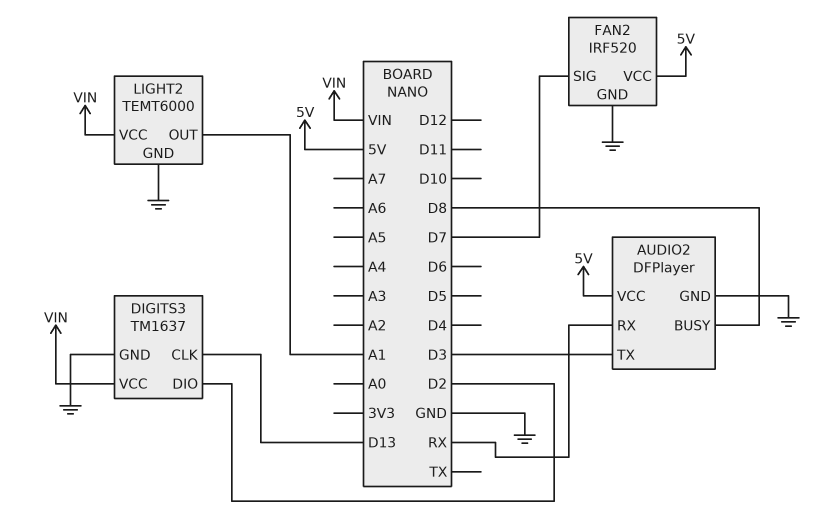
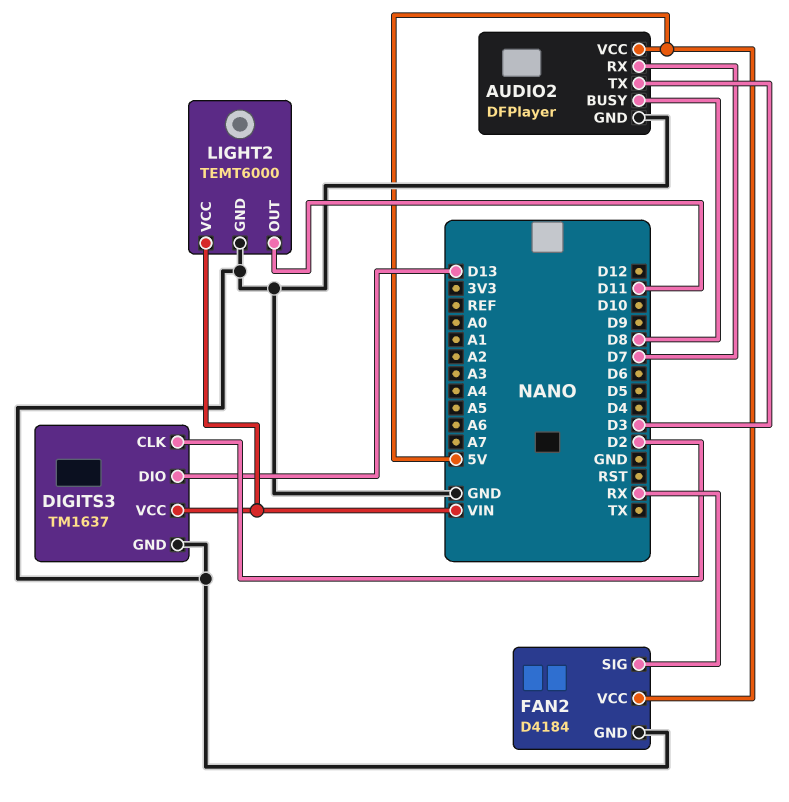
AUDIO2 pin RX: RX -> D7
DIGITS3 pin CLK: D13 -> D2
DIGITS3 pin DIO: D2 -> D13
FAN2: IRF520 -> D4184
FAN2 pin SIG: D7 -> RX
LIGHT2 pin OUT: A1 -> D11

